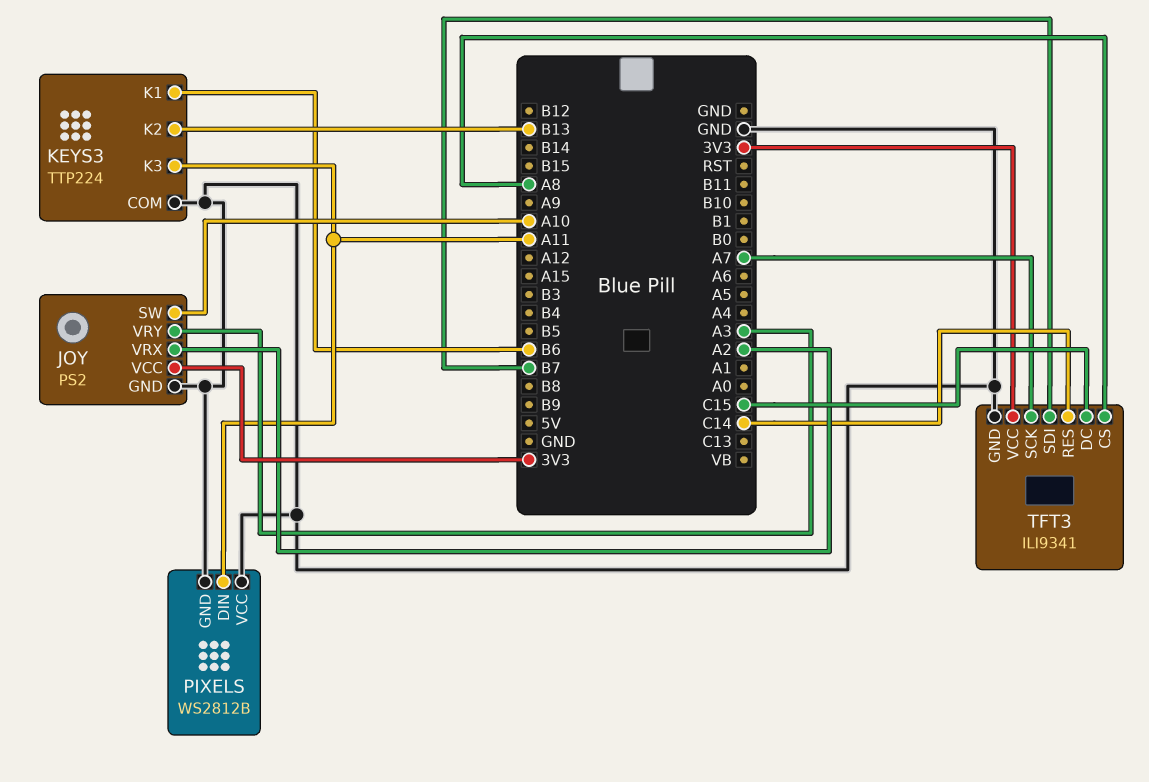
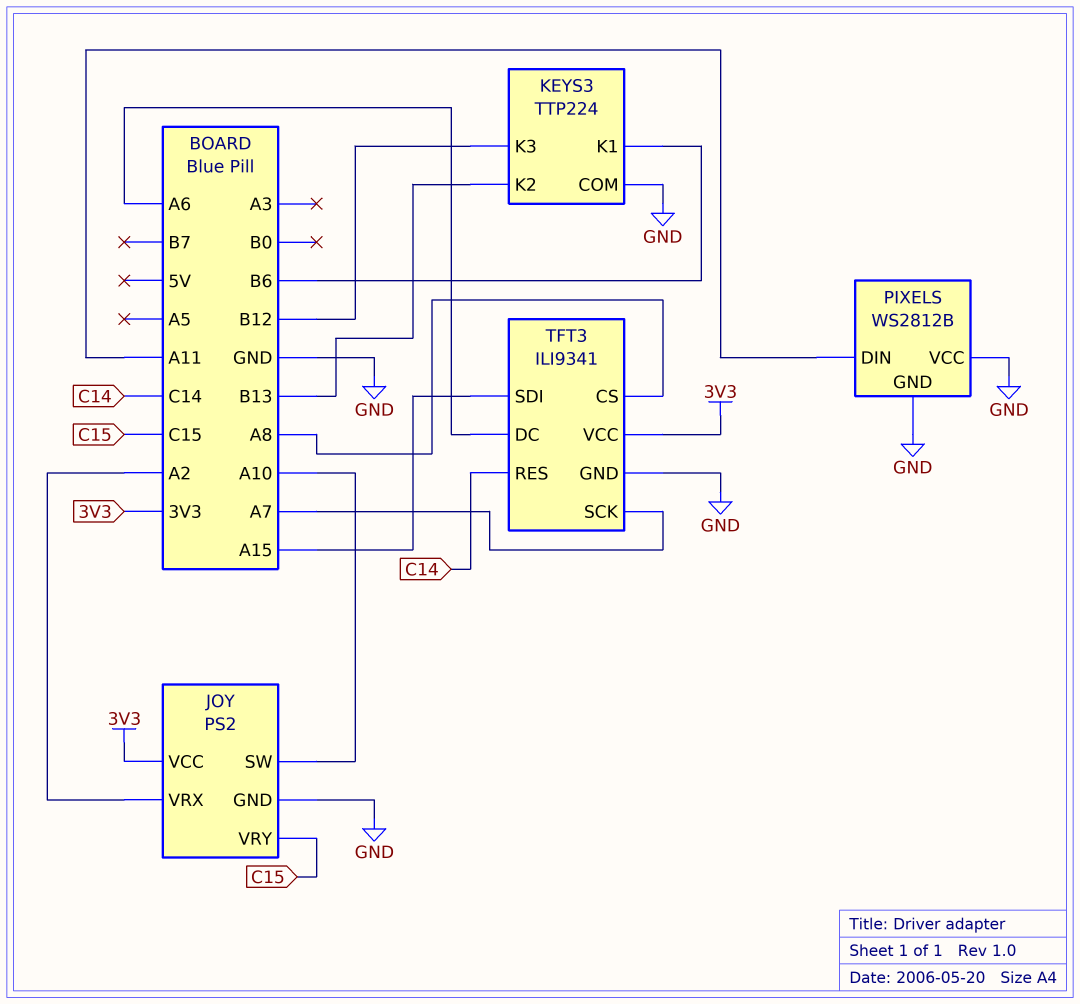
JOY pin VRY: A3 -> C15
KEYS3 pin K3: A11 -> B12
TFT3 pin DC: C15 -> A6
TFT3 pin SDI: B7 -> A15

